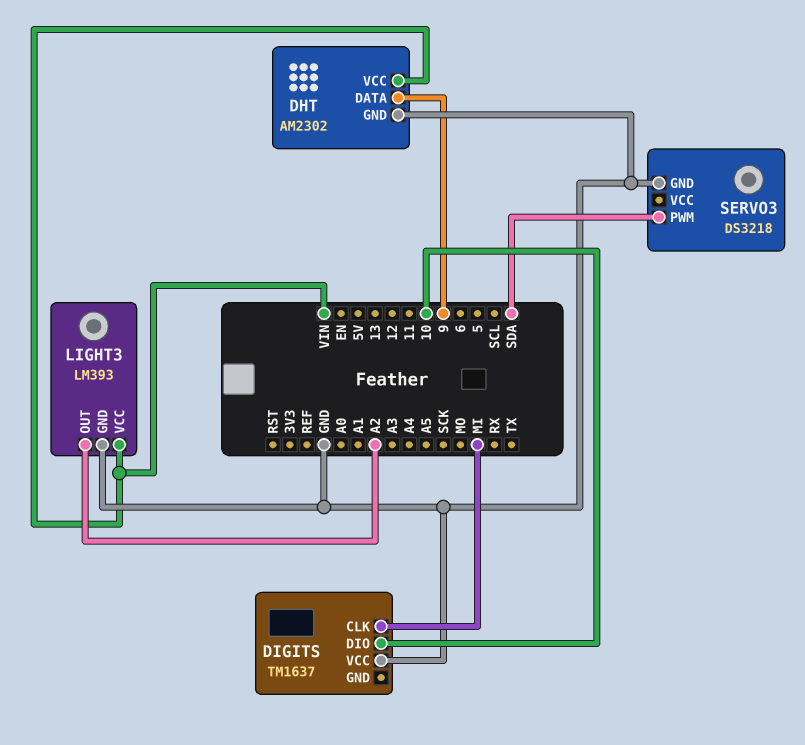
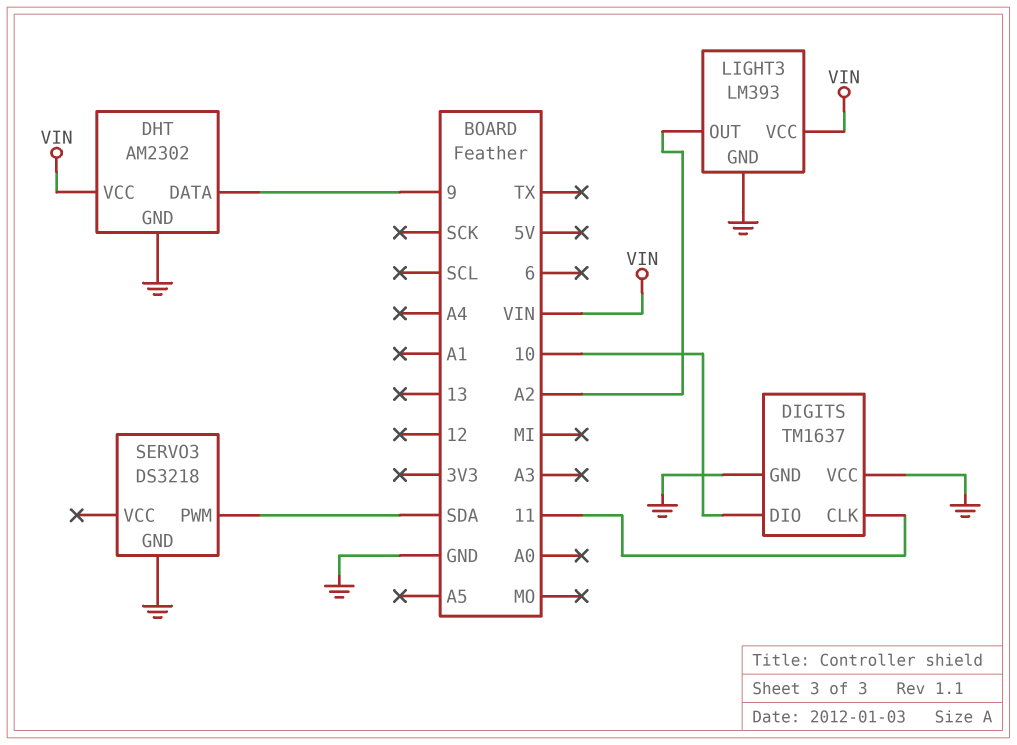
DIGITS pin CLK: MI -> 11
DIGITS pin GND: none -> GND

